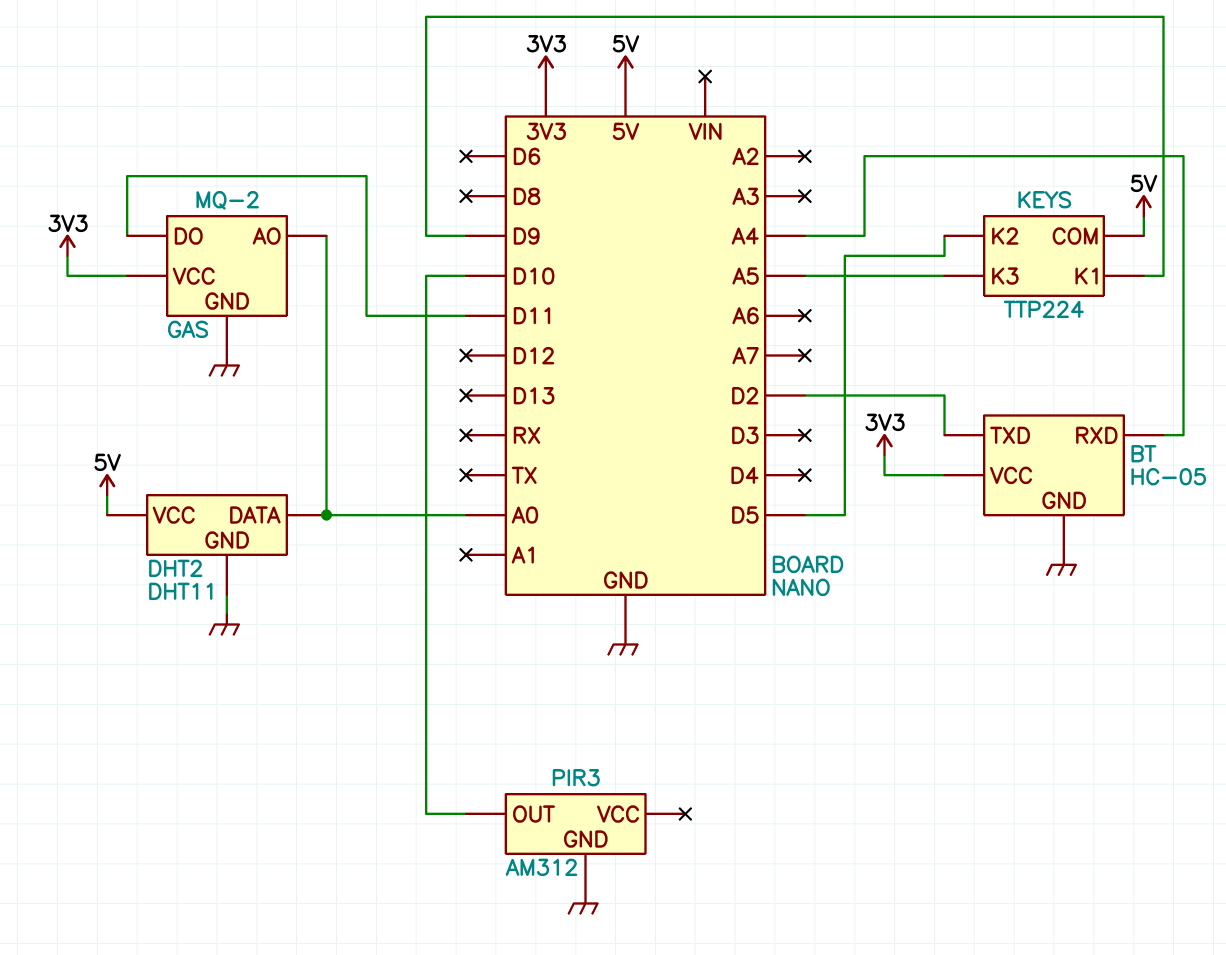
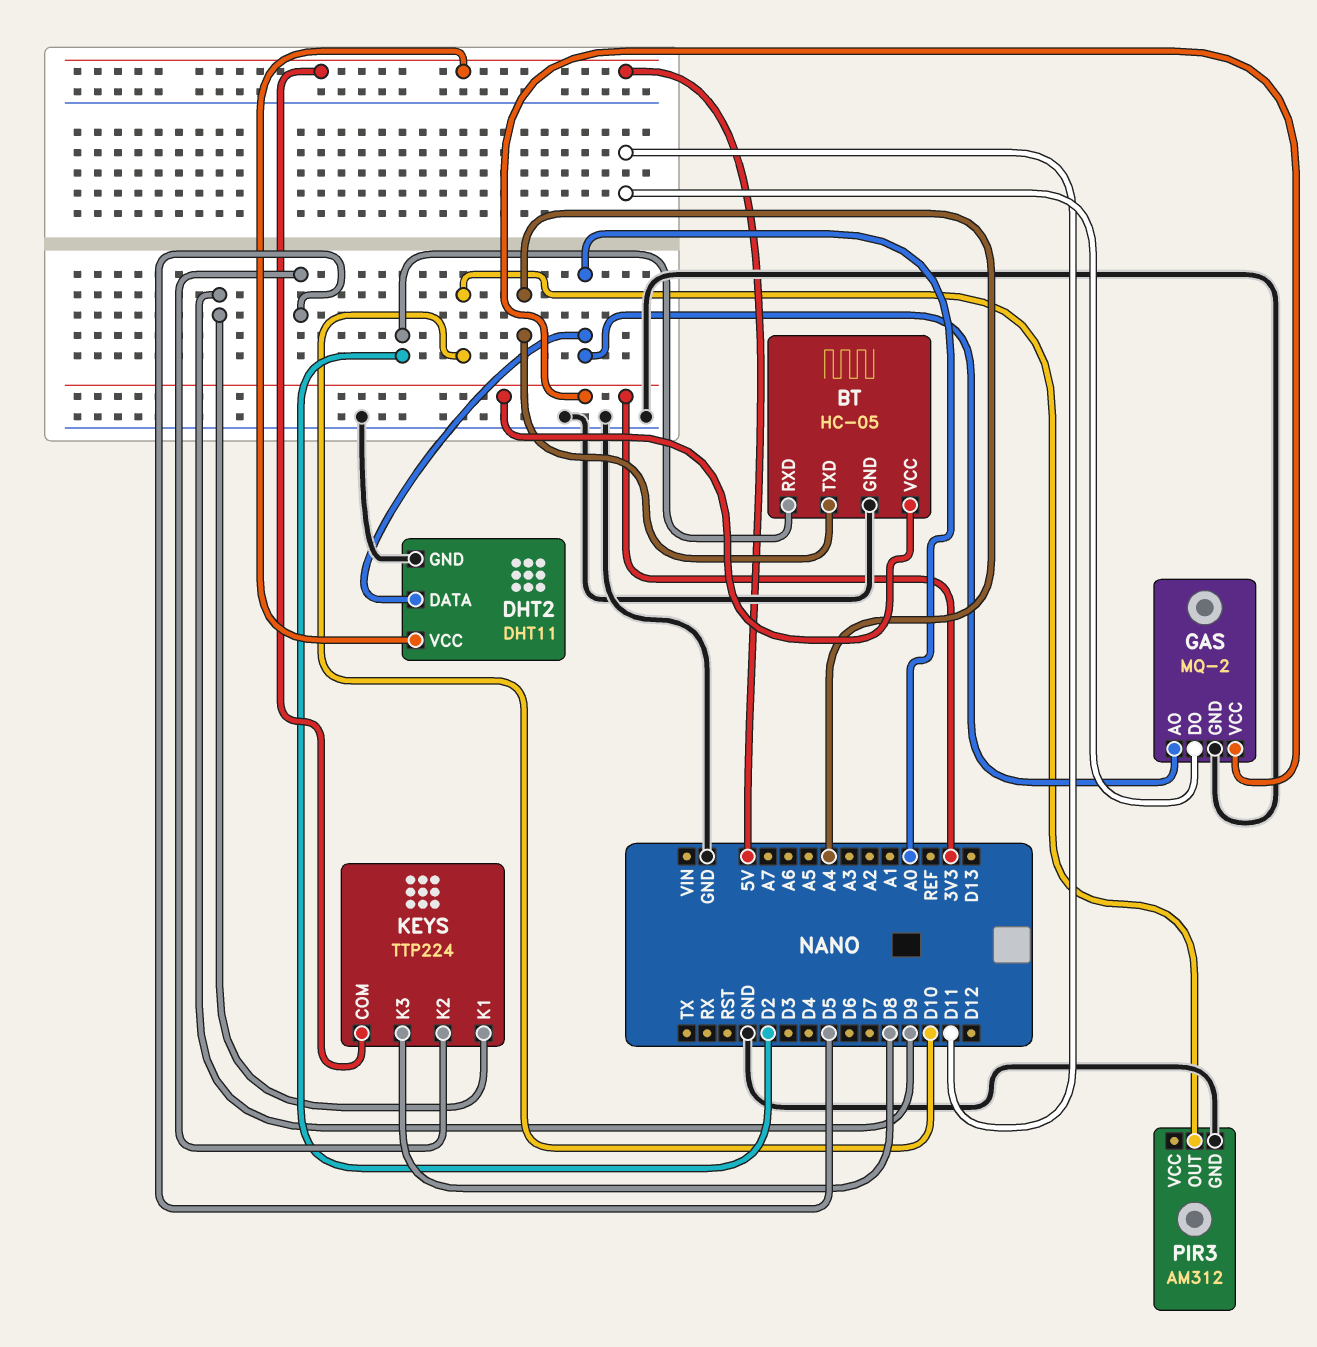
BT pin RXD: A4 -> D2
BT pin TXD: D2 -> A4
KEYS pin K3: A5 -> D8

